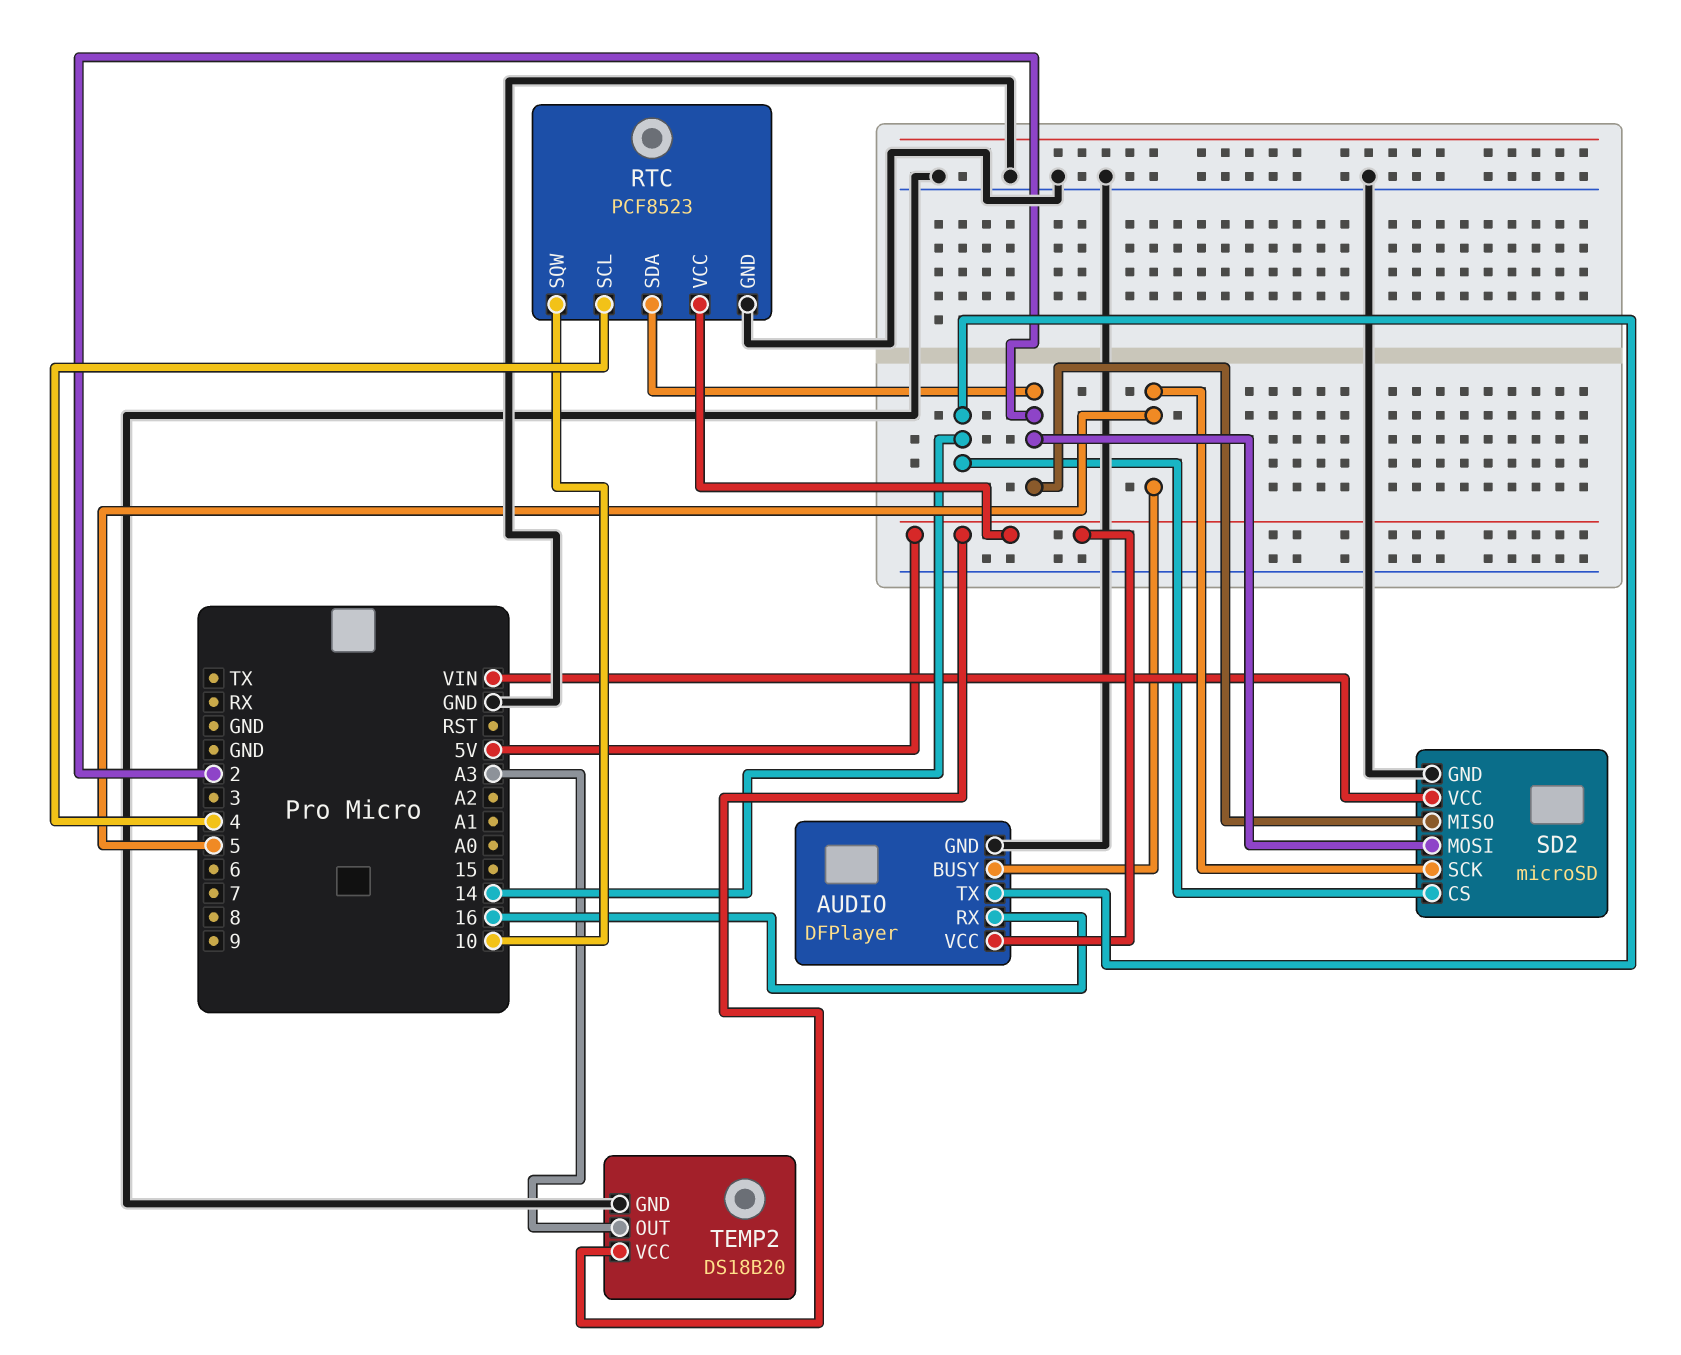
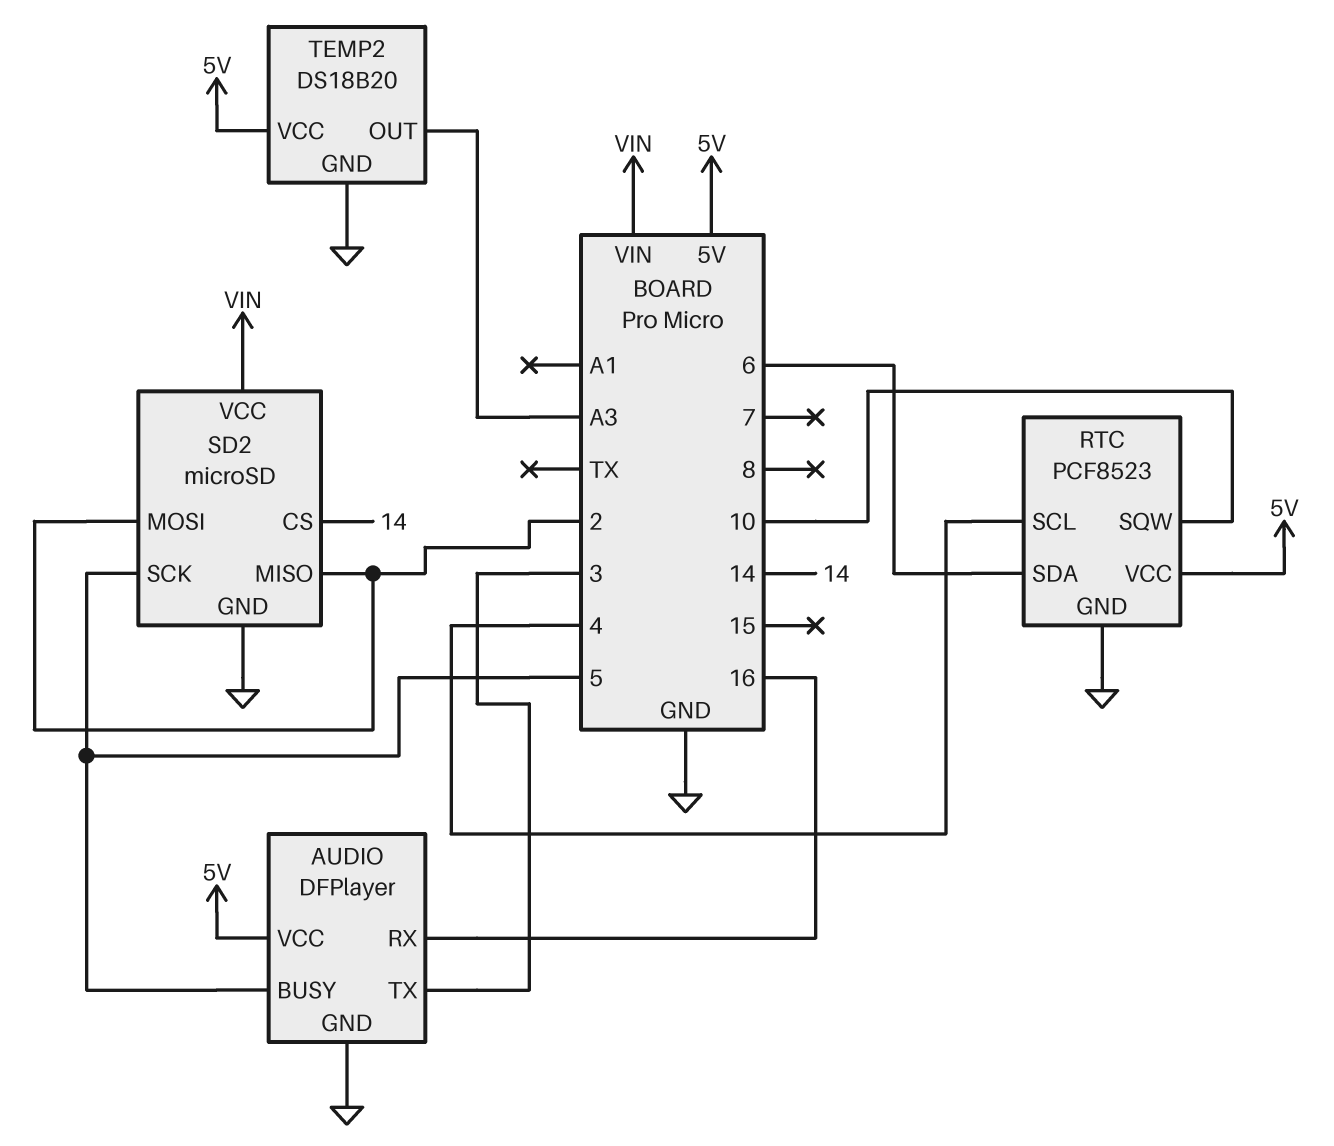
AUDIO pin TX: 14 -> 3
RTC pin SDA: 2 -> 6

